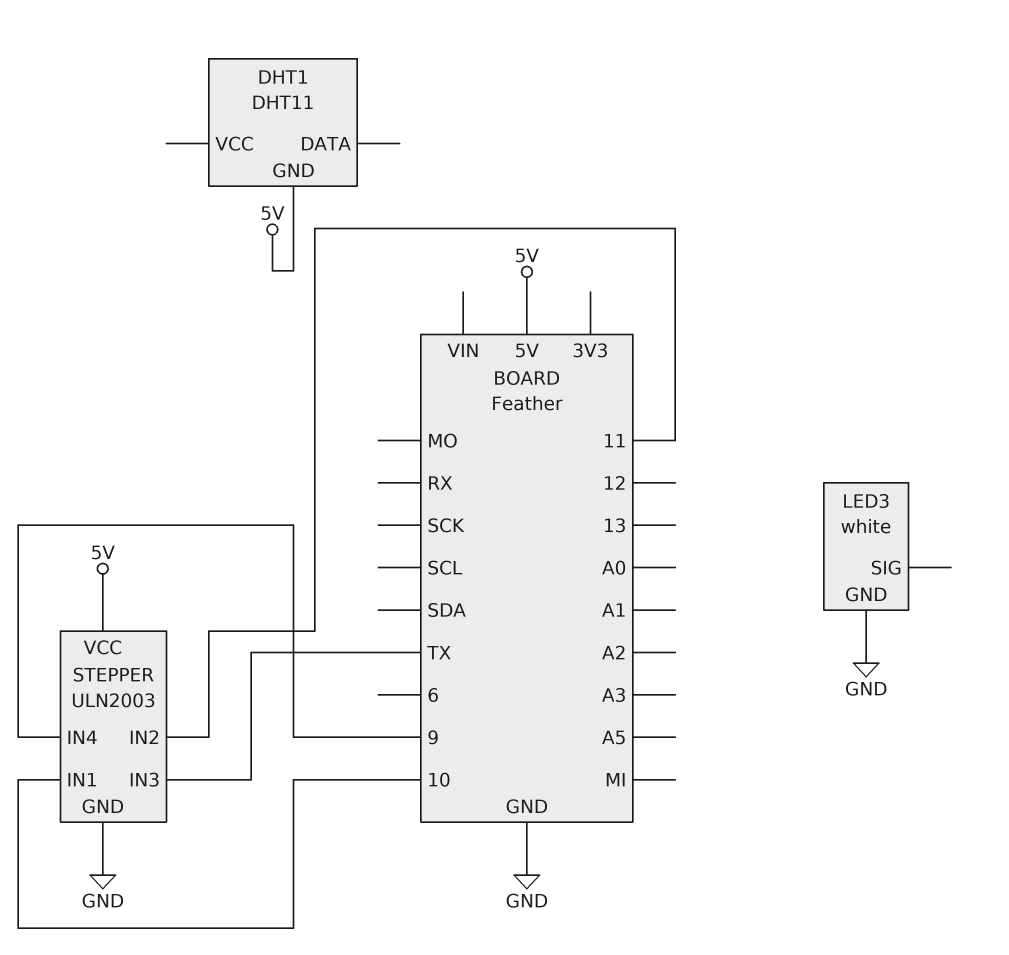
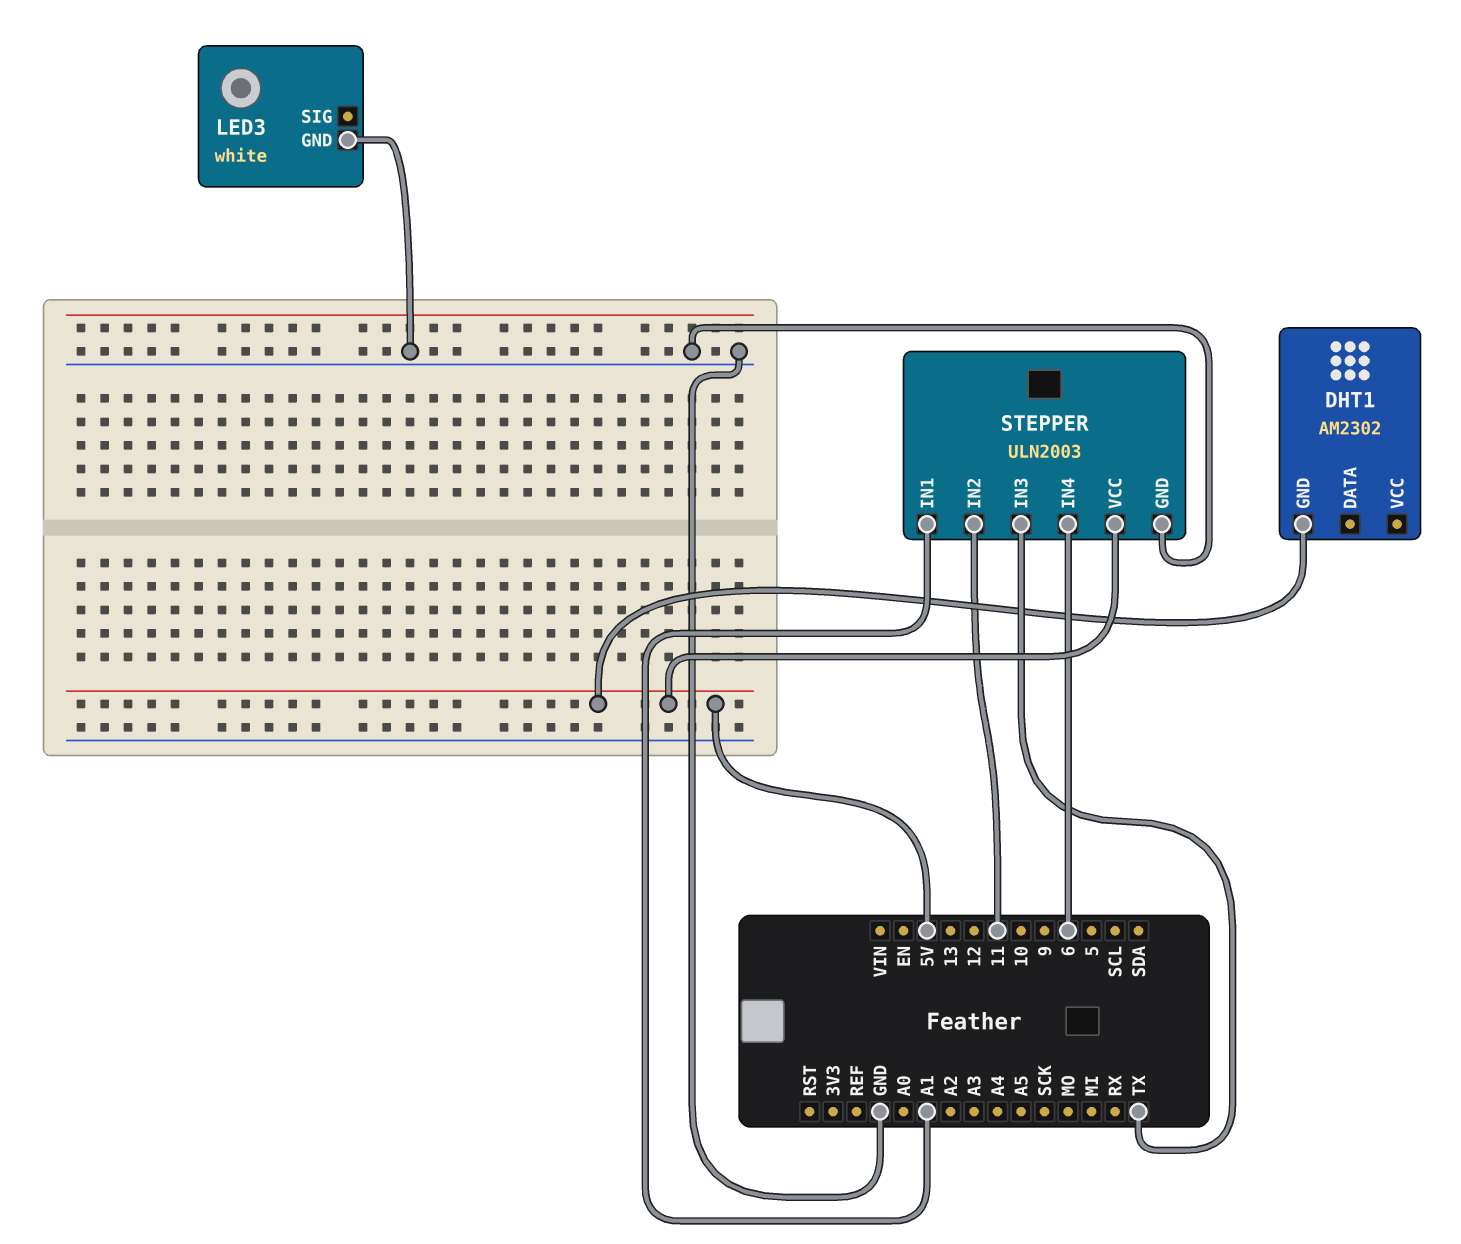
DHT1: DHT11 -> AM2302
STEPPER pin IN1: 10 -> A1
STEPPER pin IN4: 9 -> 6

